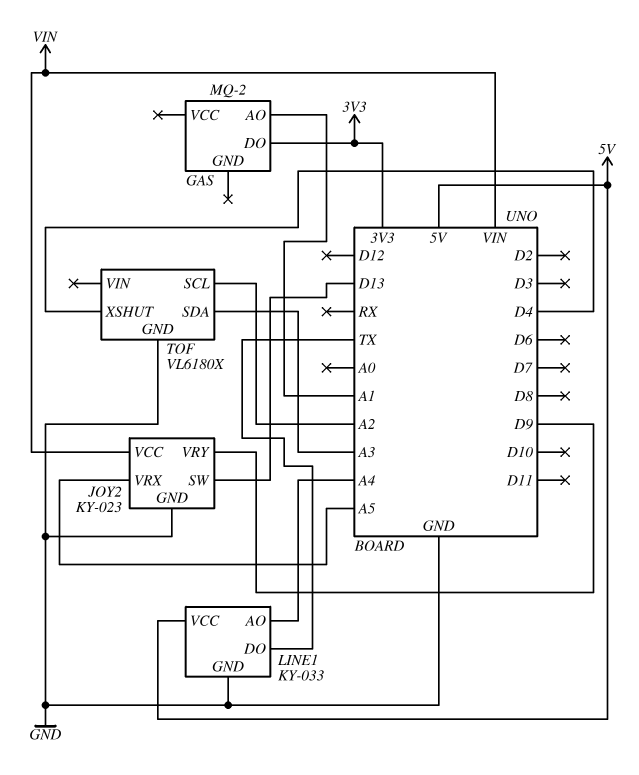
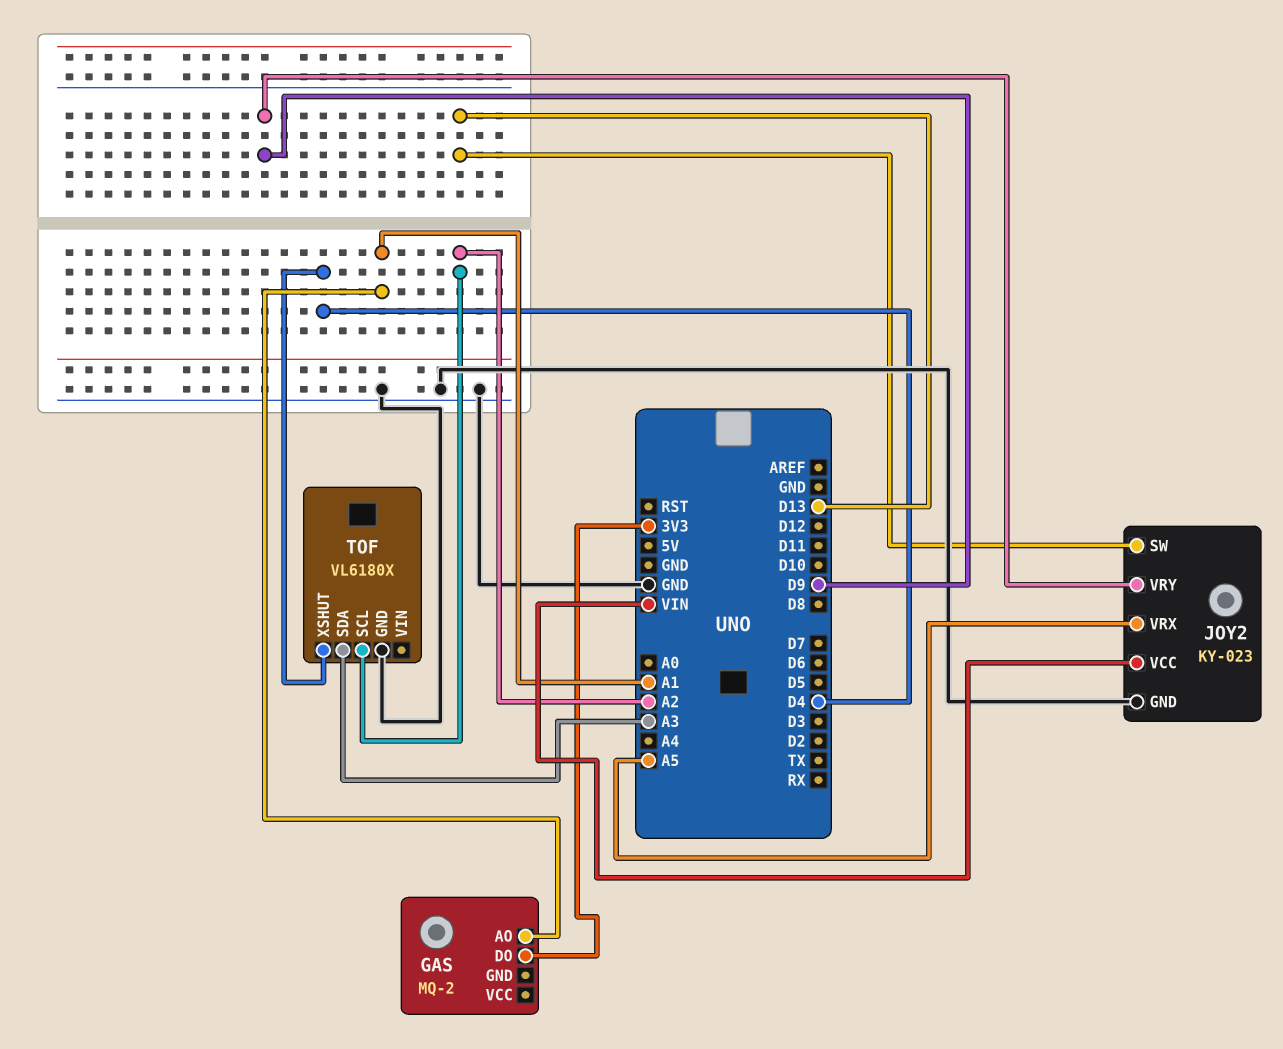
LINE1: KY-033 -> none
LINE1 pin AO: A4 -> none
LINE1 pin DO: TX -> none
LINE1 pin GND: GND -> none
LINE1 pin VCC: 5V -> none

